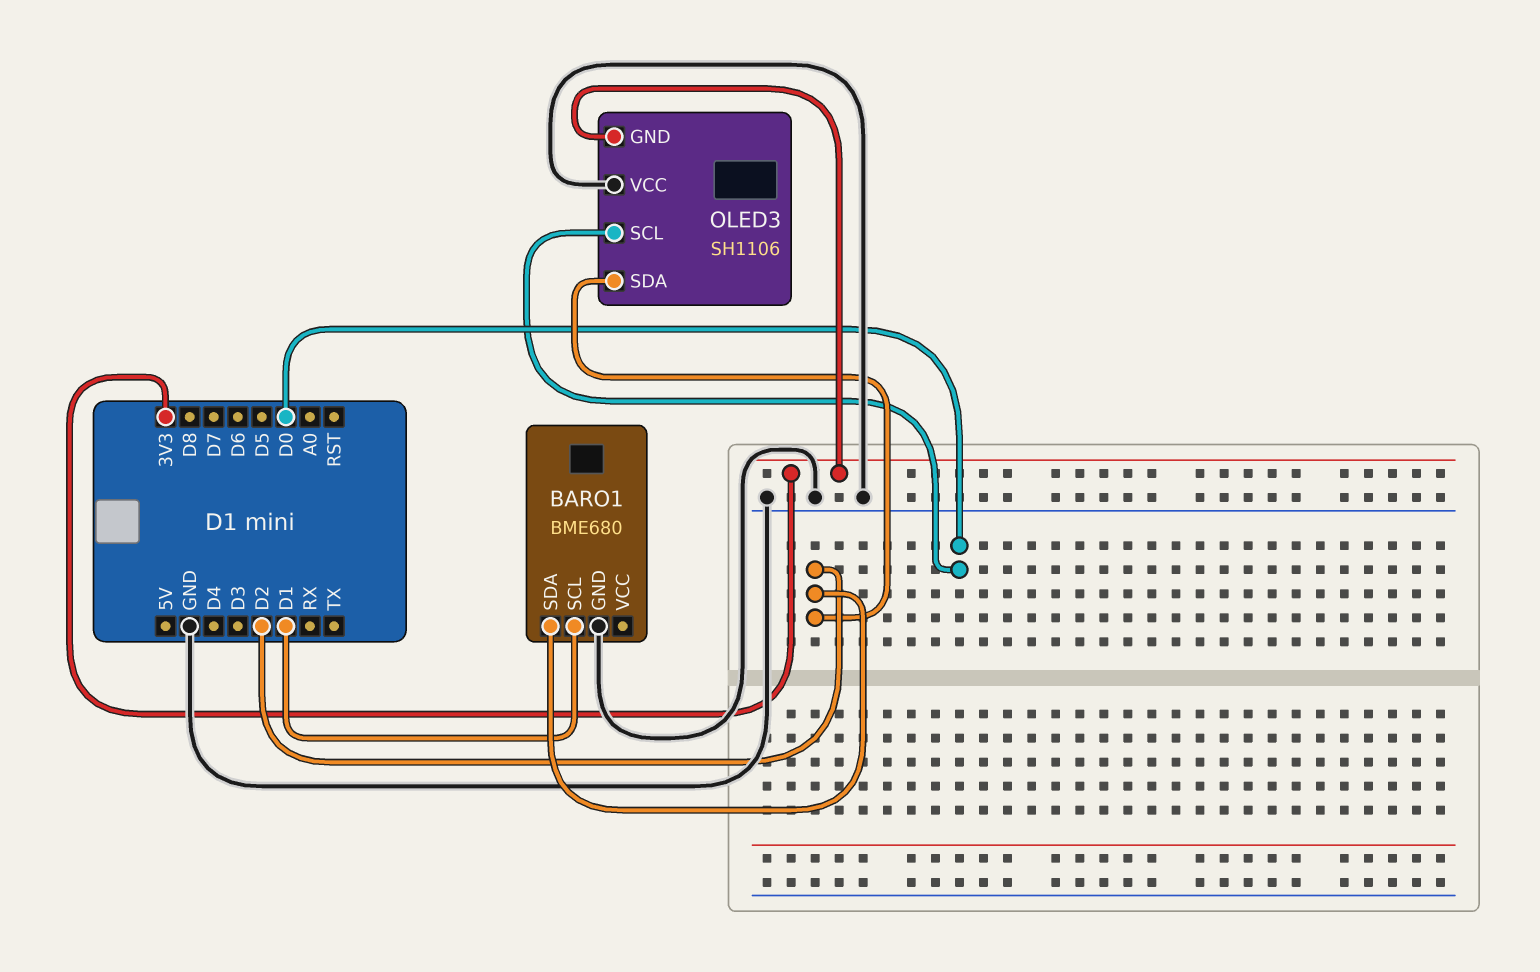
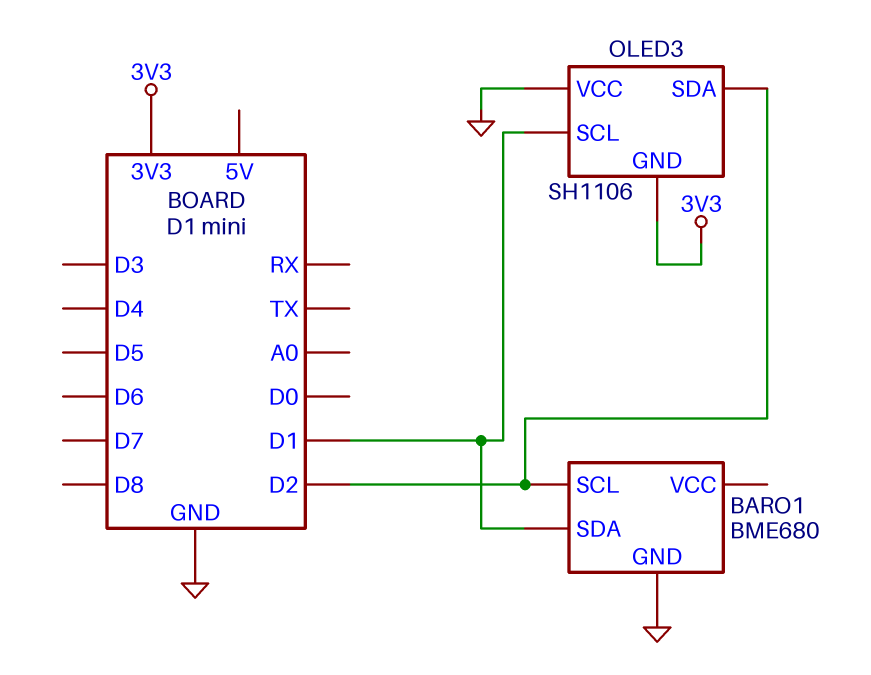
BARO1 pin SCL: D1 -> D2
BARO1 pin SDA: D2 -> D1
OLED3 pin SCL: D0 -> D1

